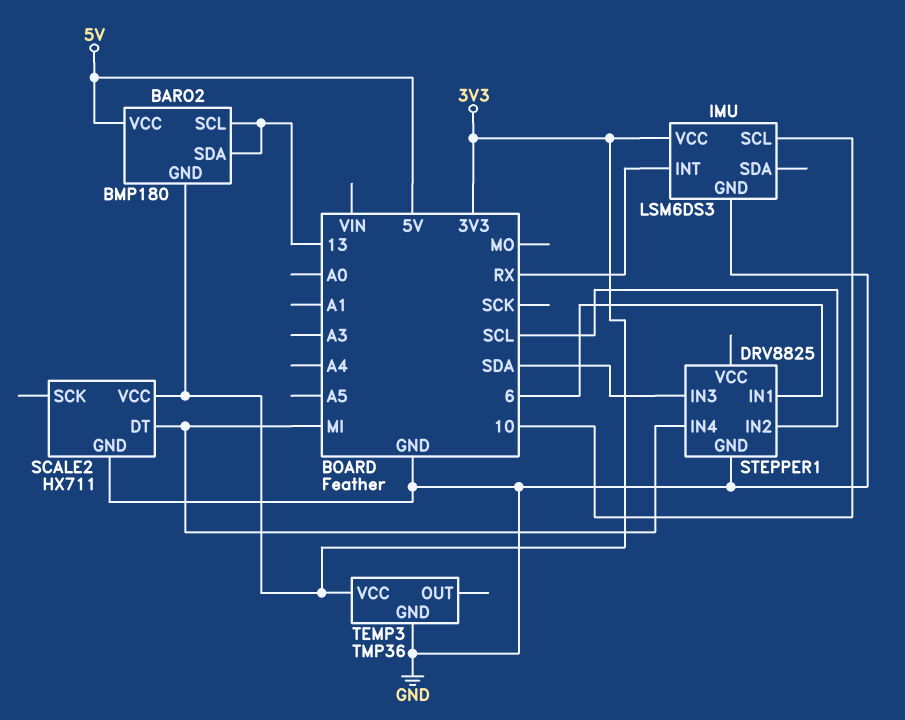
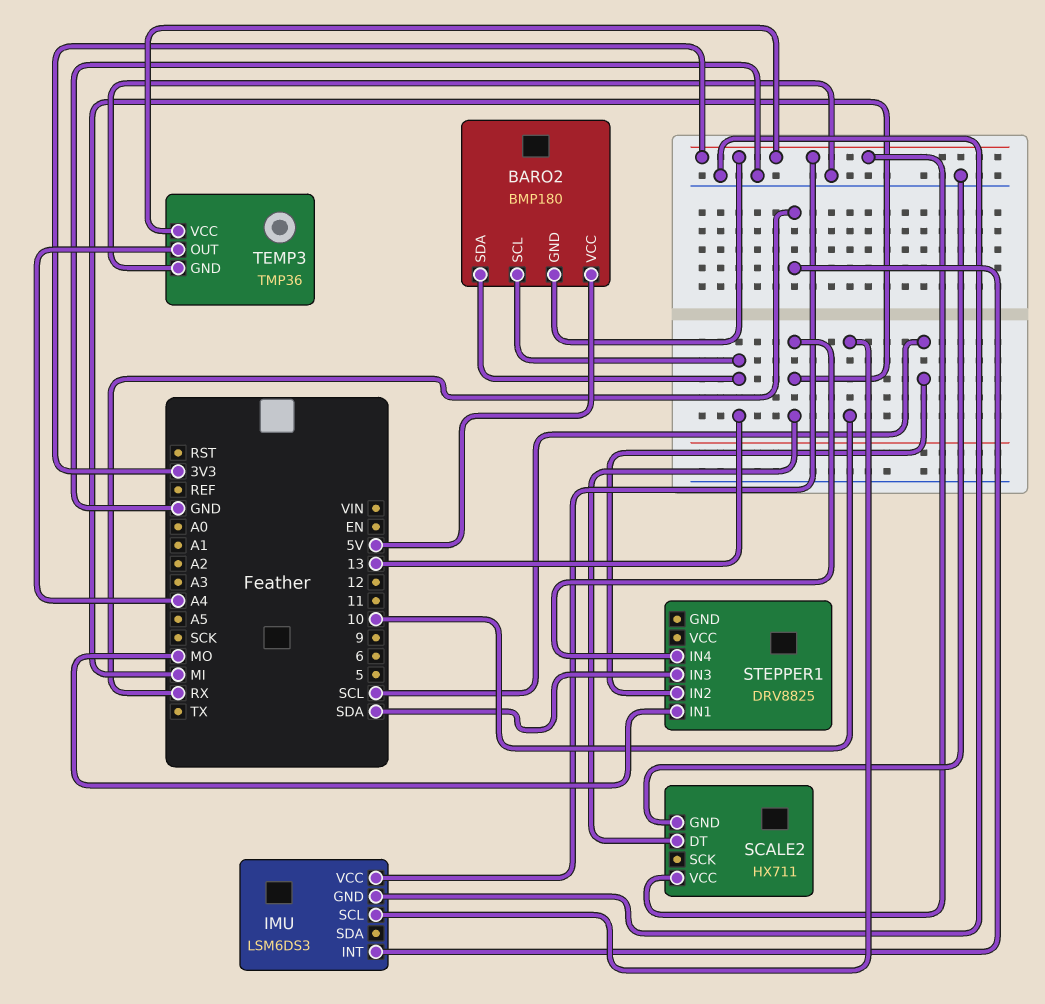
STEPPER1 pin GND: GND -> none
STEPPER1 pin IN1: 6 -> MO
TEMP3 pin OUT: none -> A4

